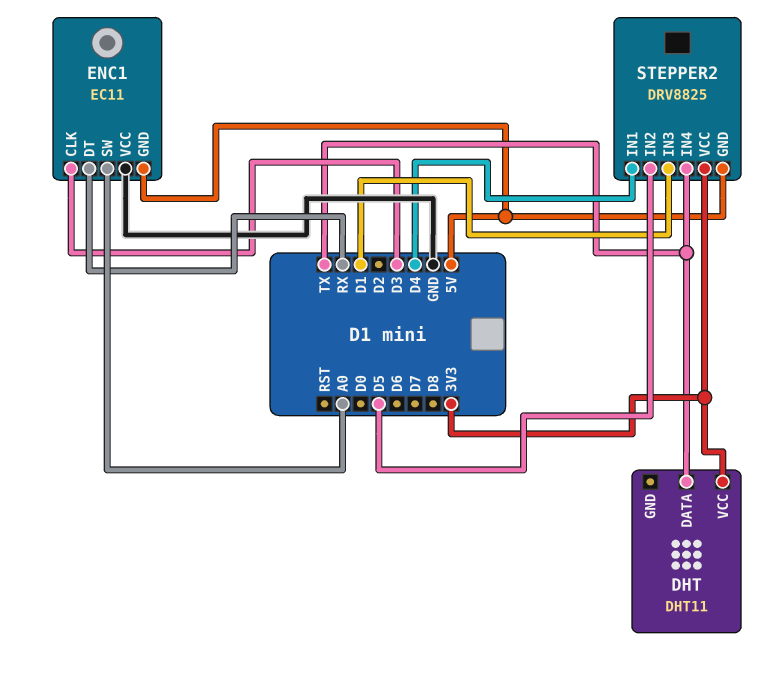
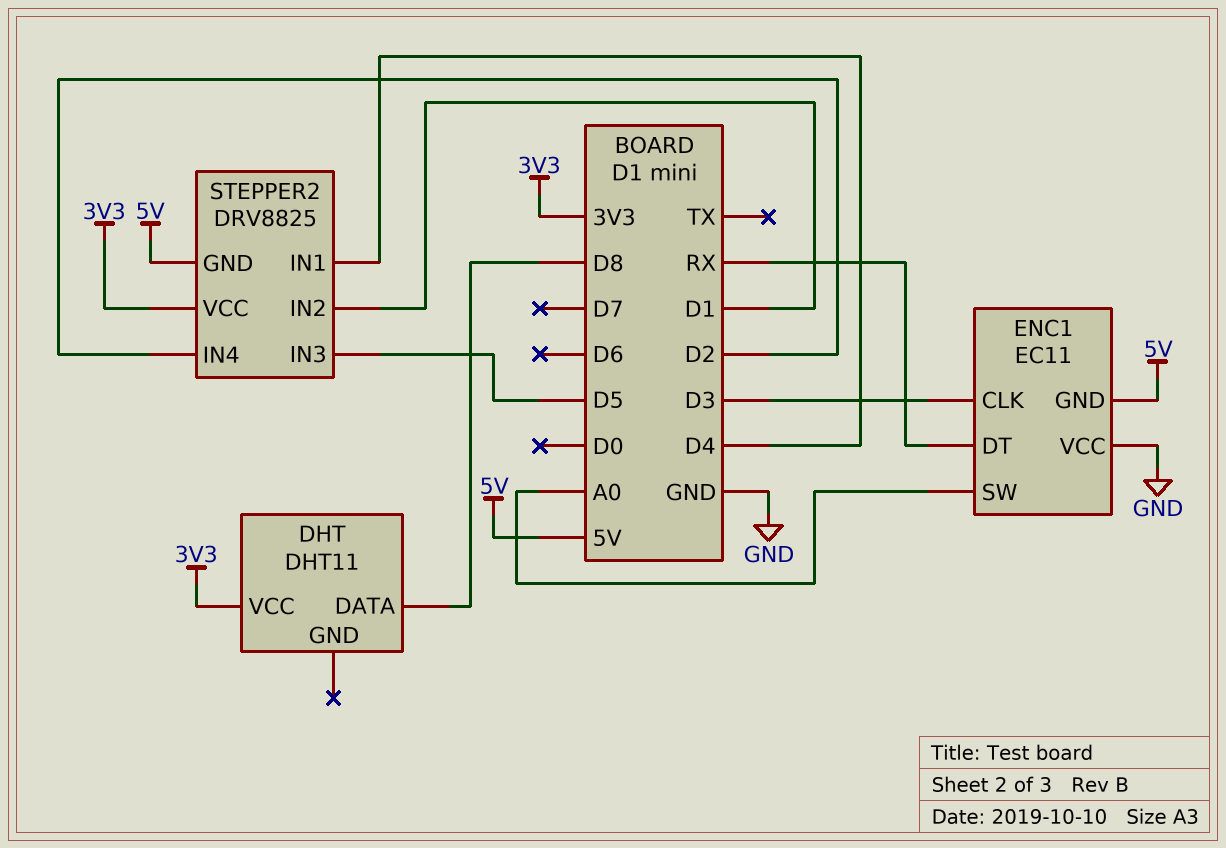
DHT pin DATA: TX -> D8
STEPPER2 pin IN2: D5 -> D1
STEPPER2 pin IN3: D1 -> D5
STEPPER2 pin IN4: TX -> D2

